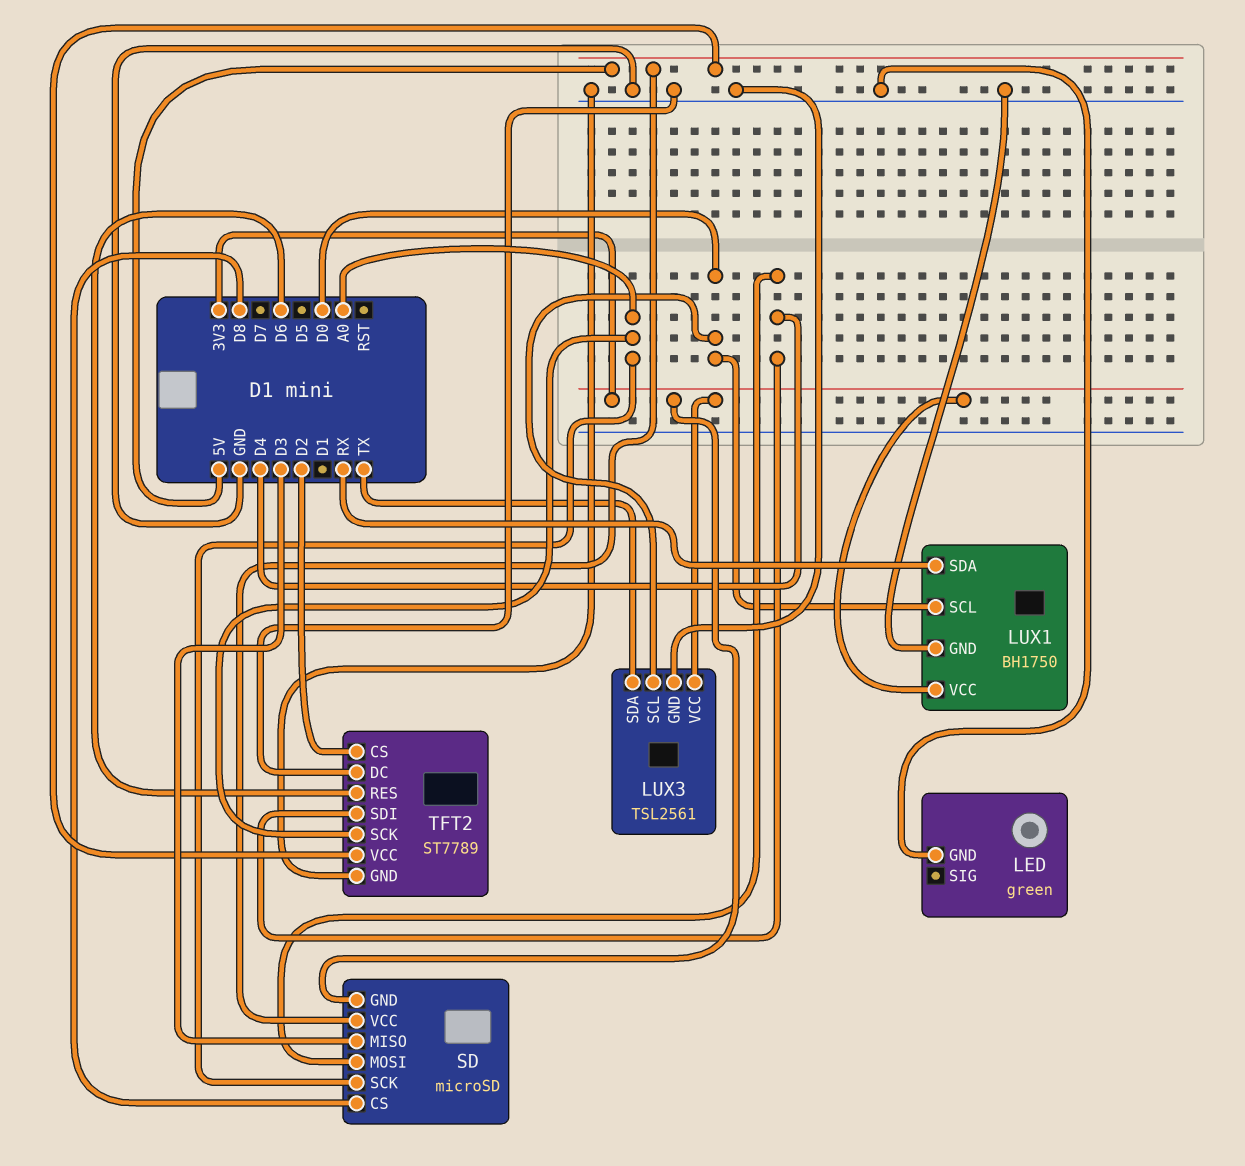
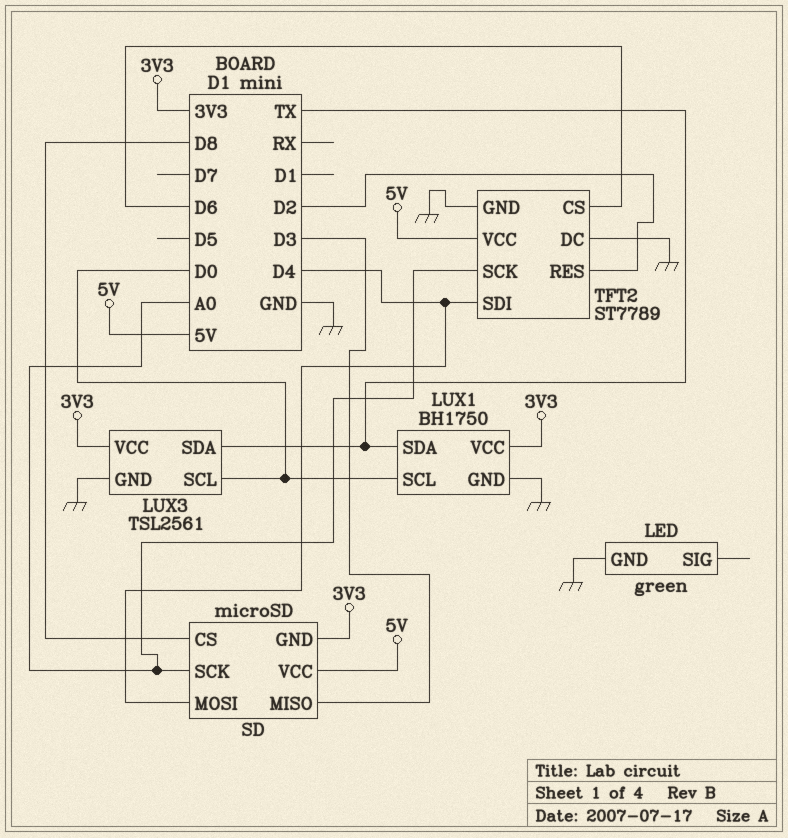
LUX1 pin SDA: RX -> TX
TFT2 pin CS: D2 -> D6
TFT2 pin RES: D6 -> D2

